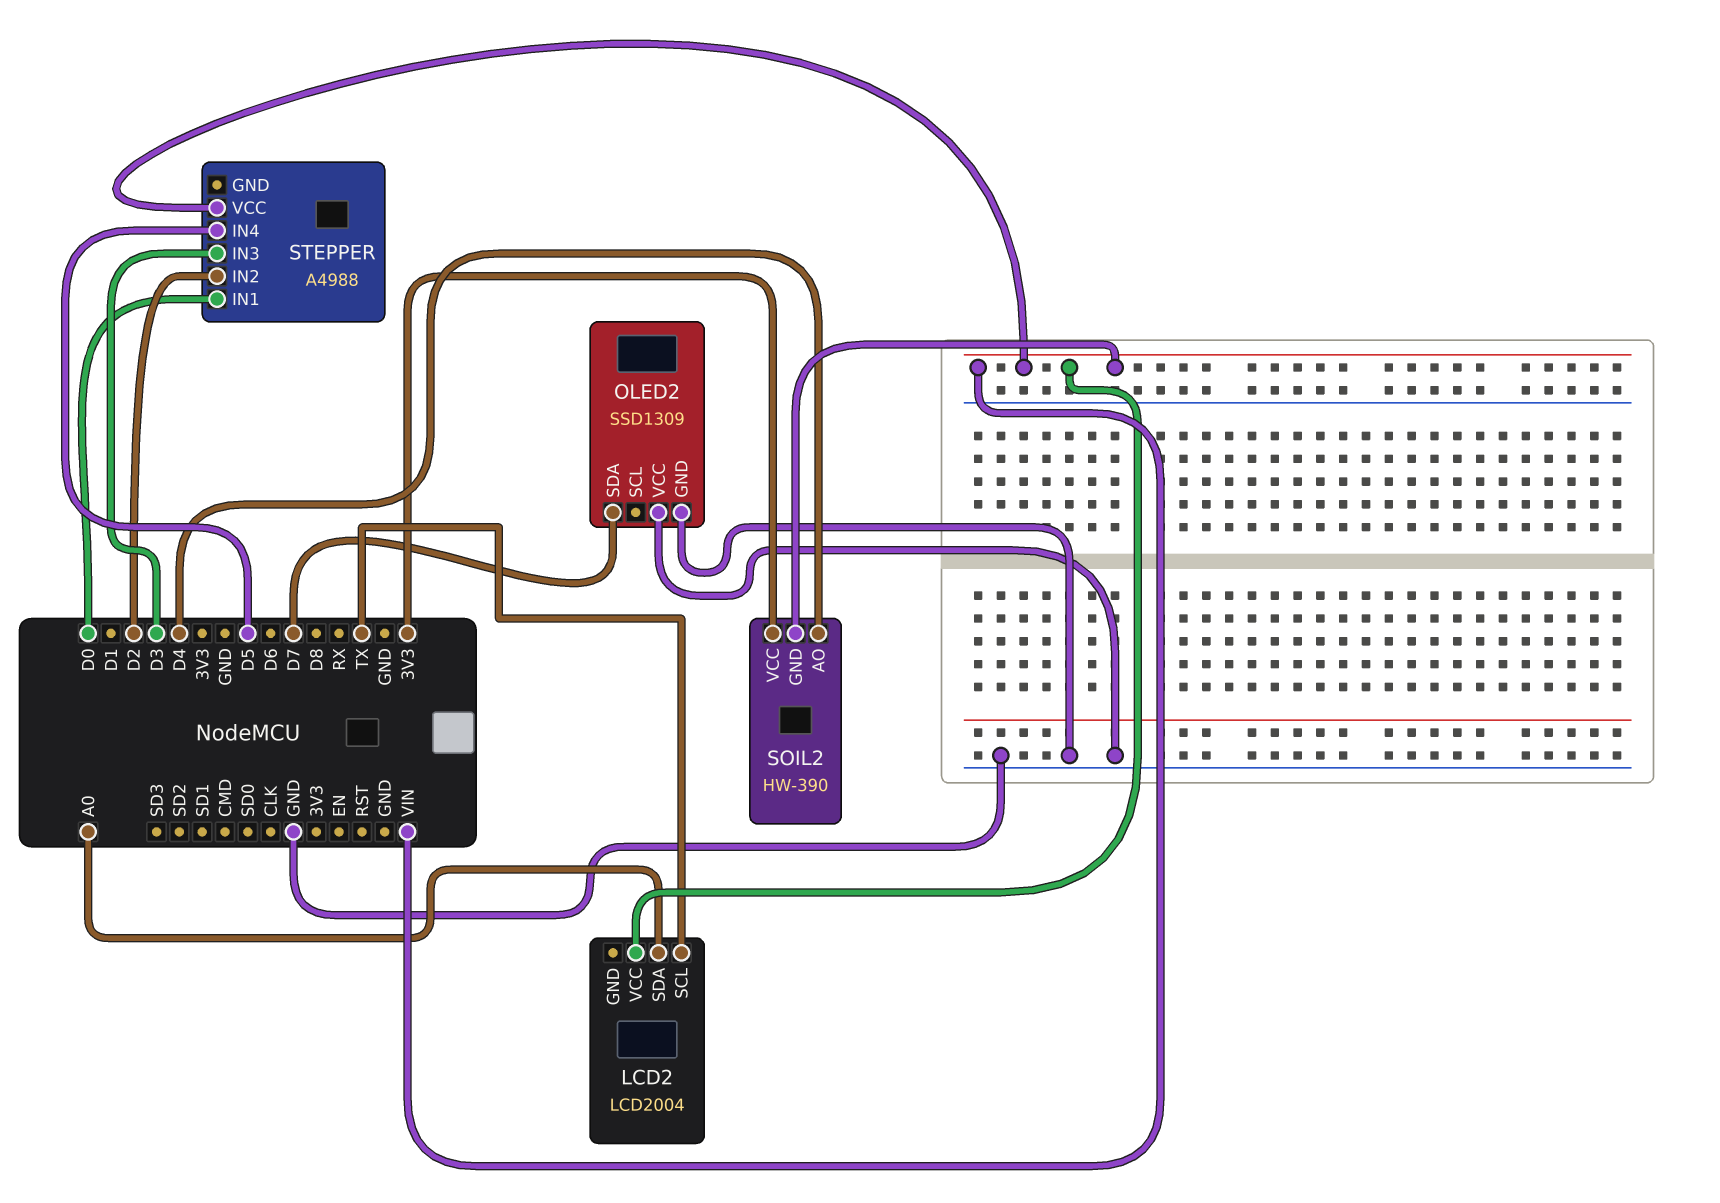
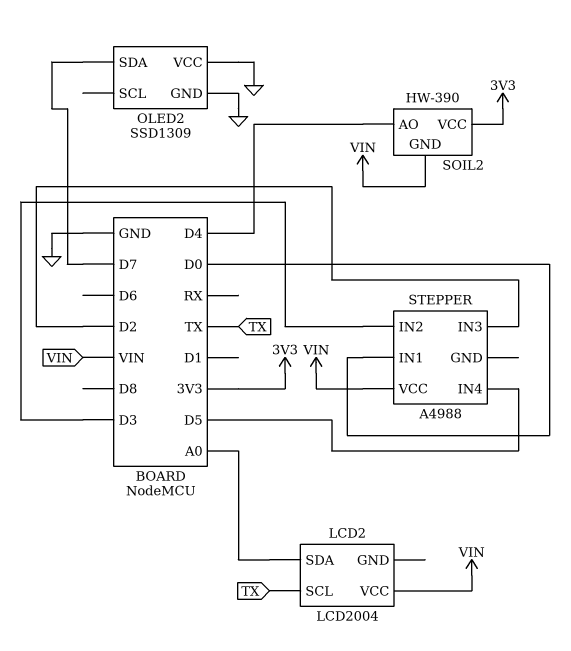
STEPPER pin IN2: D2 -> D3
STEPPER pin IN3: D3 -> D2

